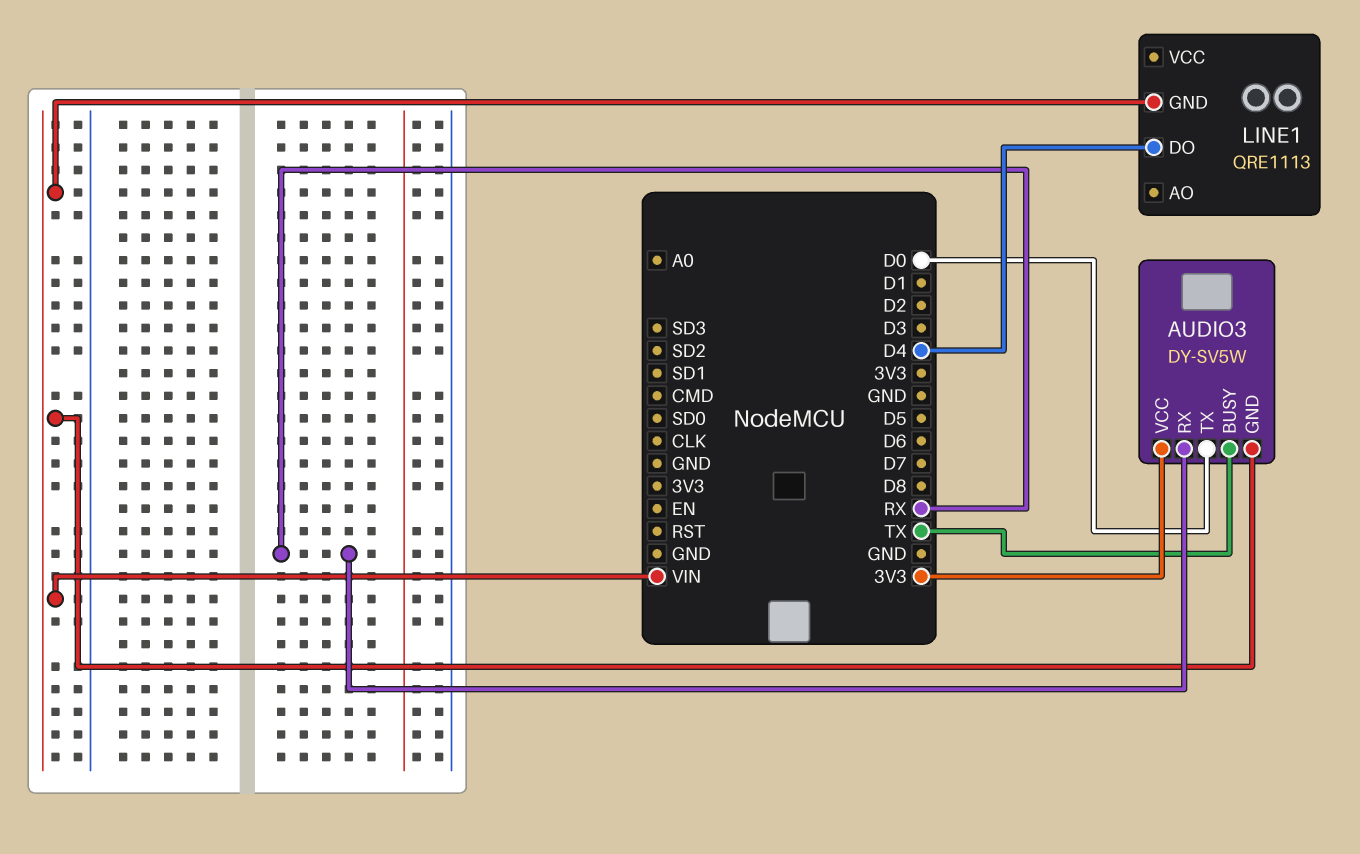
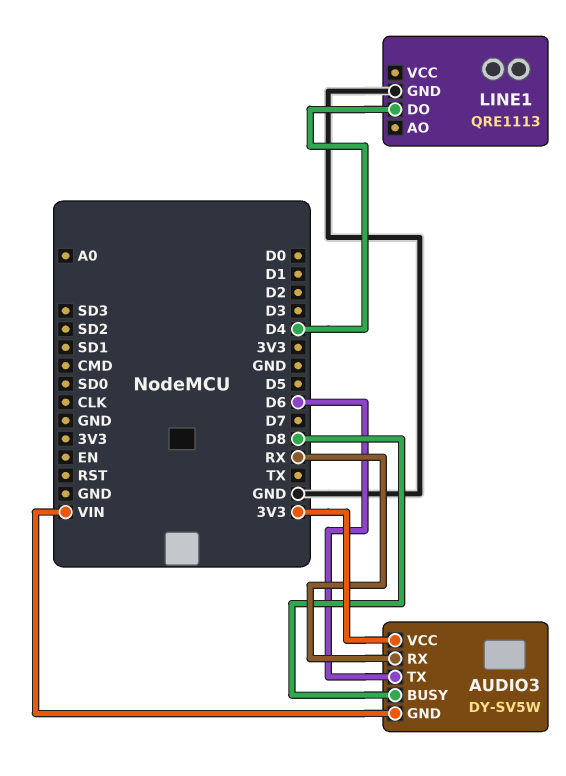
AUDIO3 pin BUSY: TX -> D8
AUDIO3 pin TX: D0 -> D6
LINE1 pin GND: VIN -> GND

